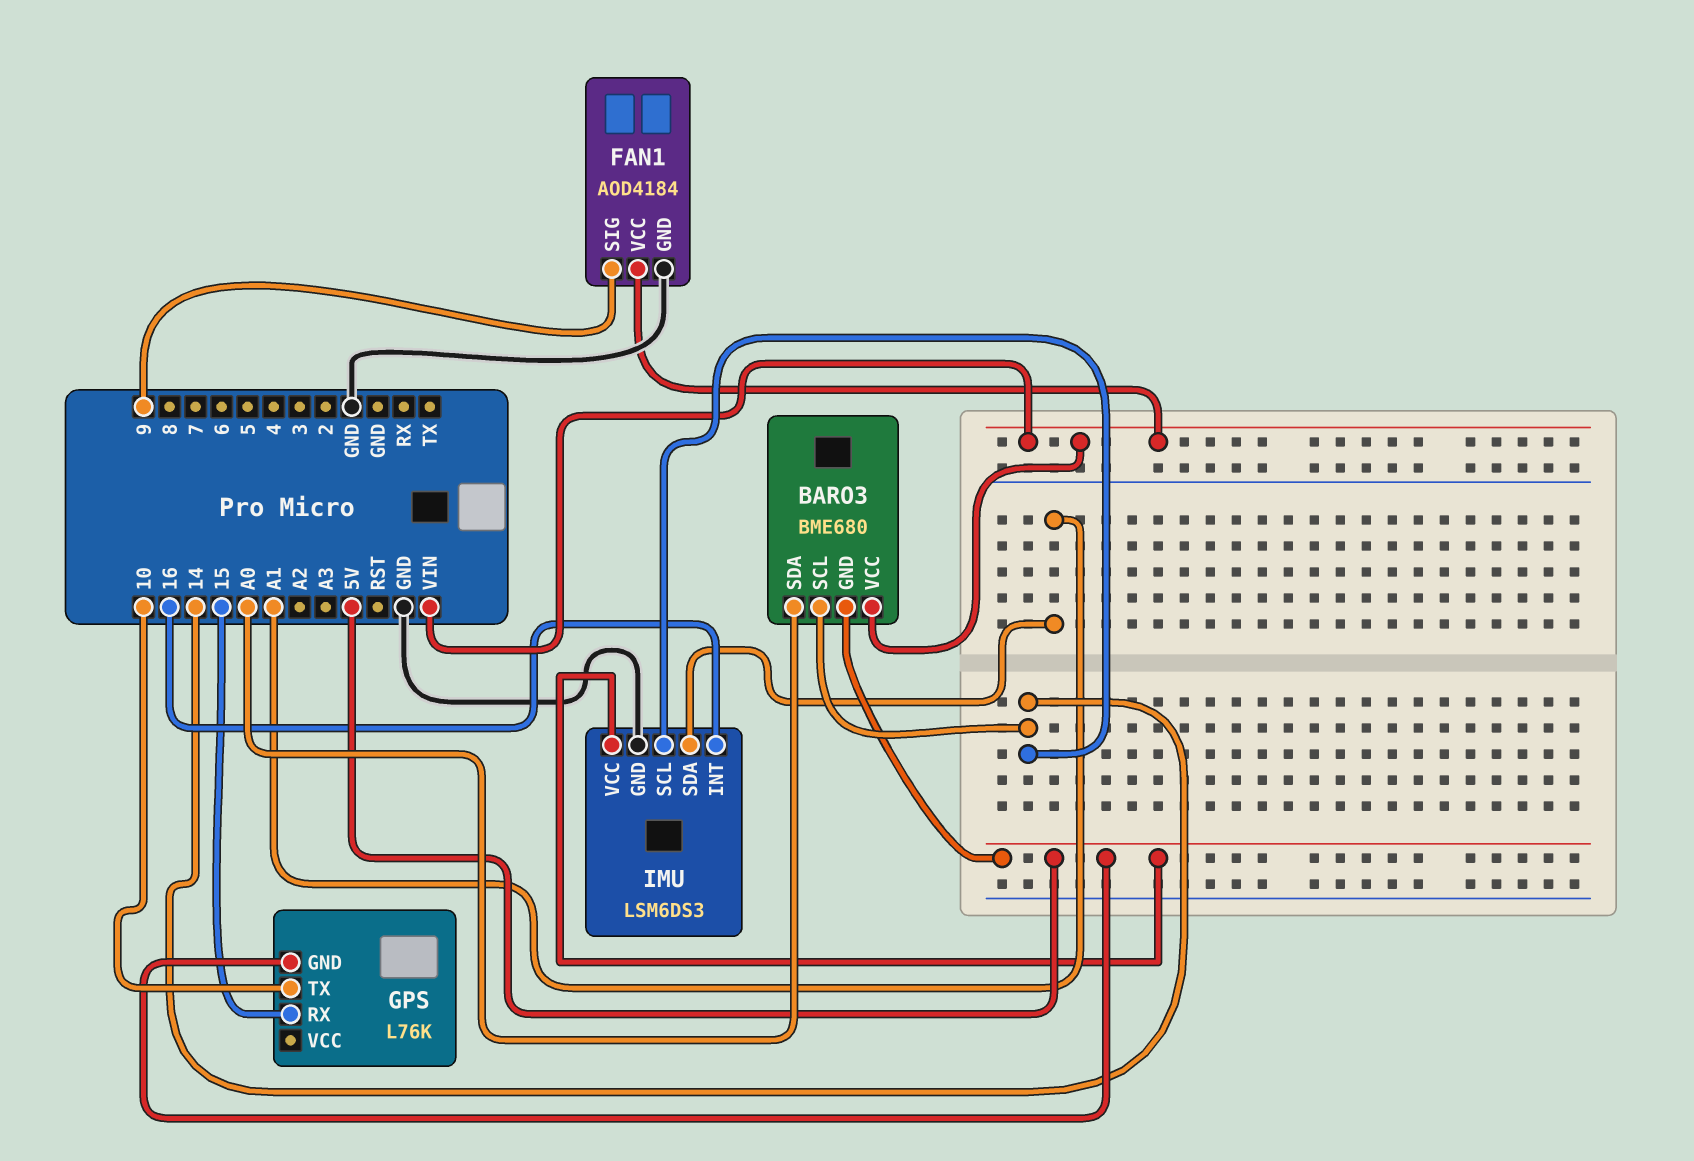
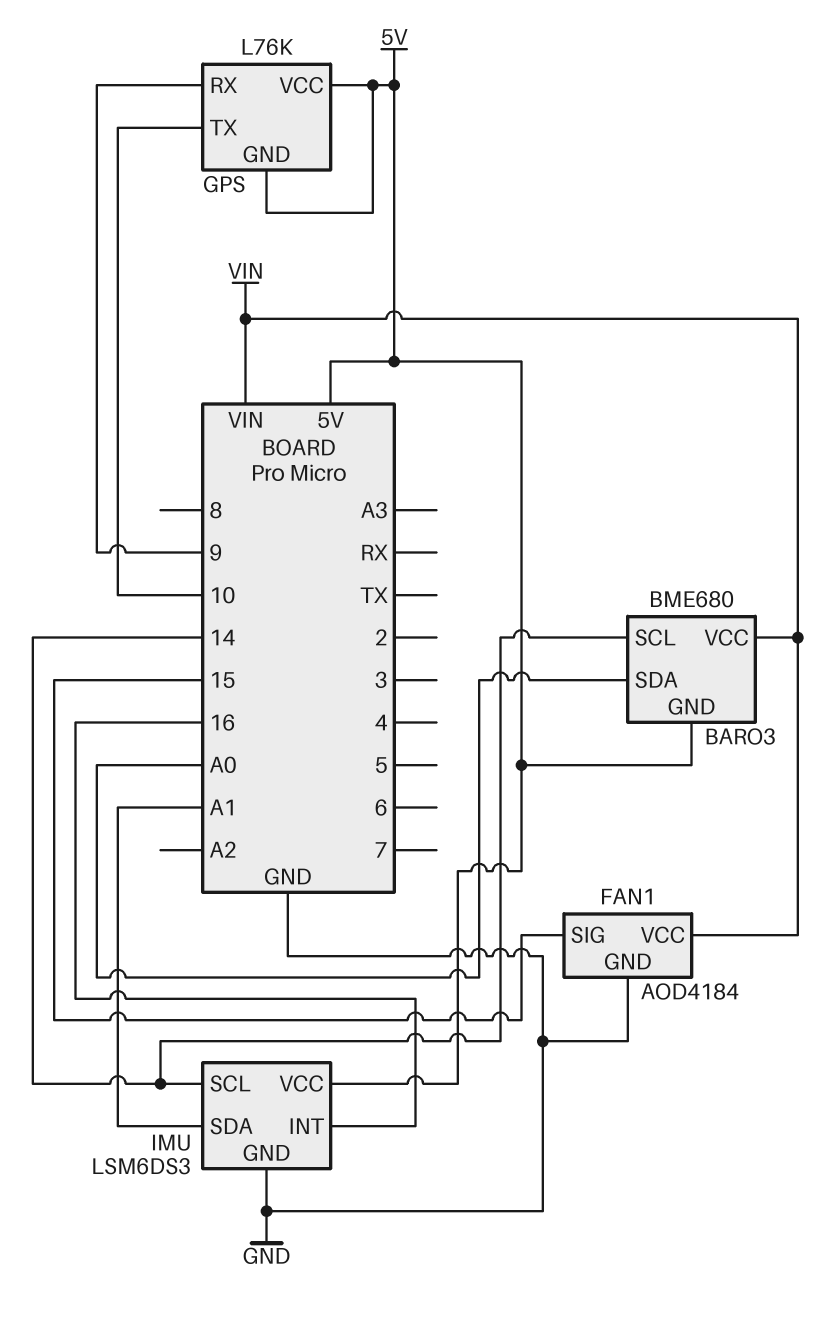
FAN1 pin SIG: 9 -> 15
GPS pin RX: 15 -> 9
GPS pin VCC: none -> 5V

